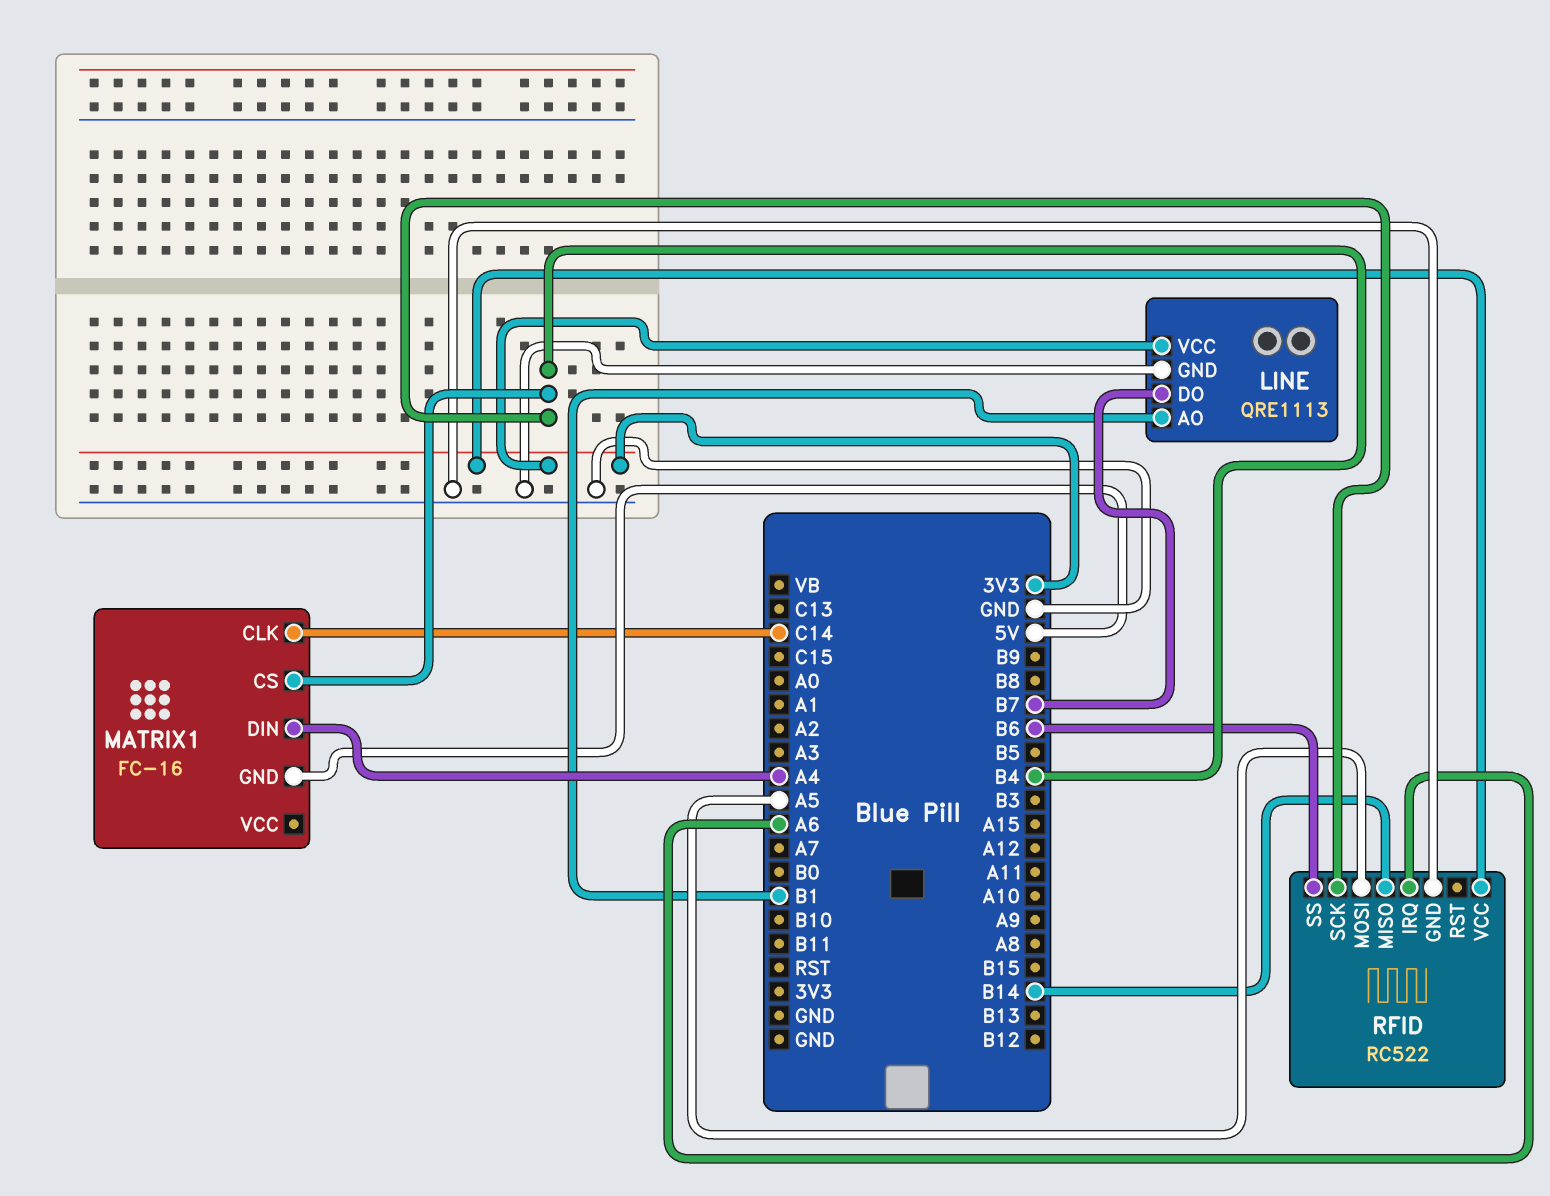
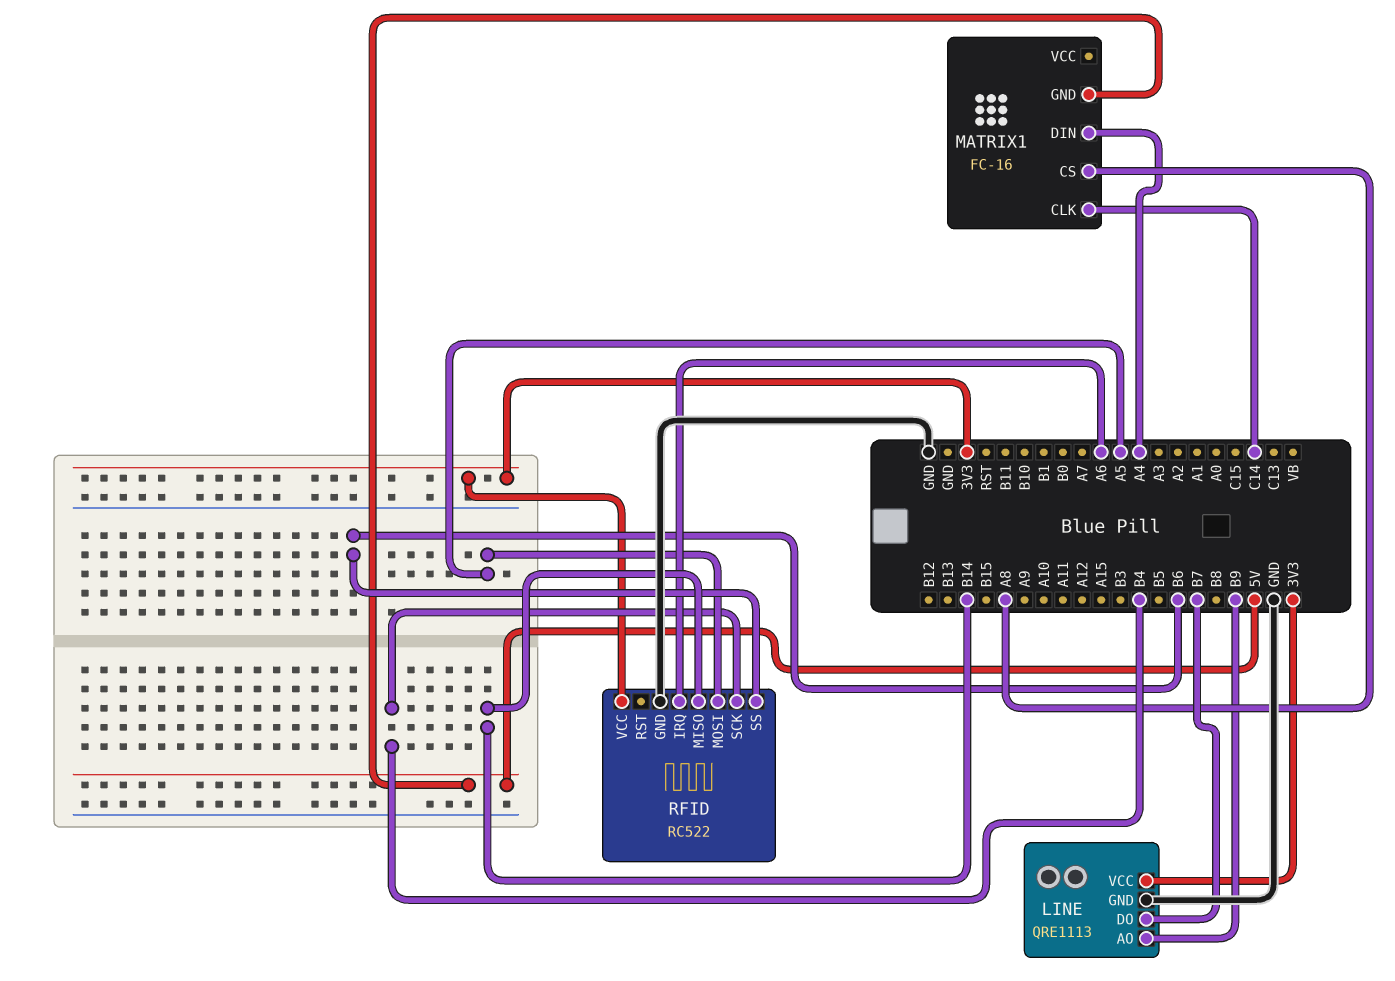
LINE pin AO: B1 -> B9
MATRIX1 pin CS: B4 -> A8

